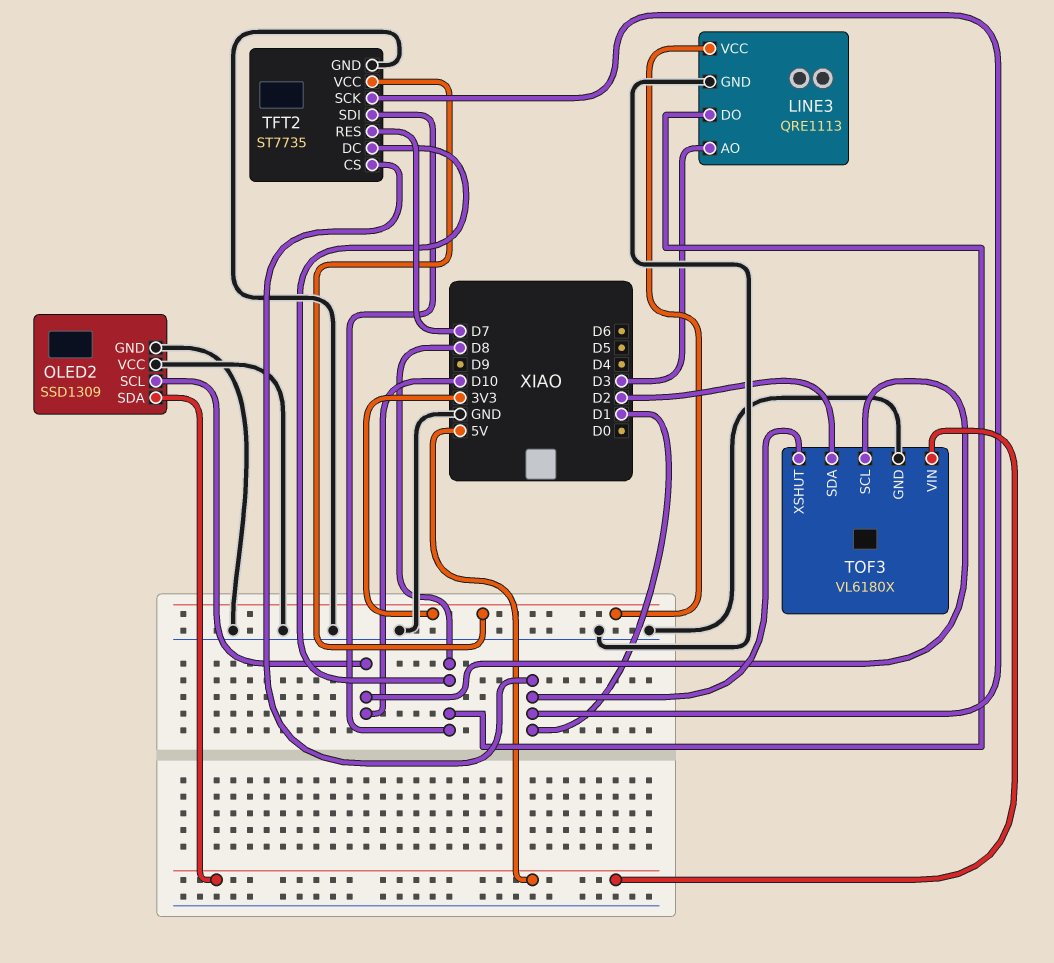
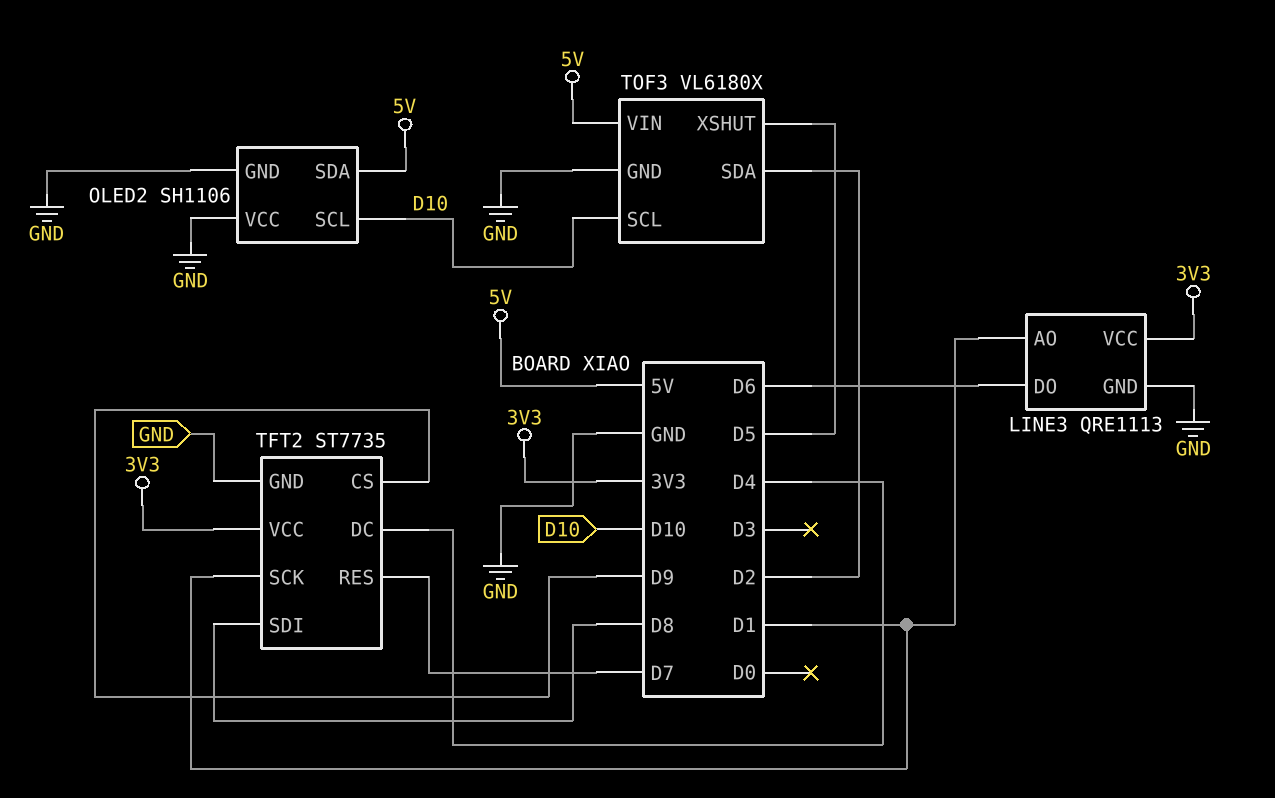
LINE3 pin AO: D3 -> D1
LINE3 pin DO: D8 -> D6
OLED2: SSD1309 -> SH1106
TFT2 pin CS: D1 -> D9
TFT2 pin DC: D8 -> D4
TOF3 pin XSHUT: D1 -> D5

